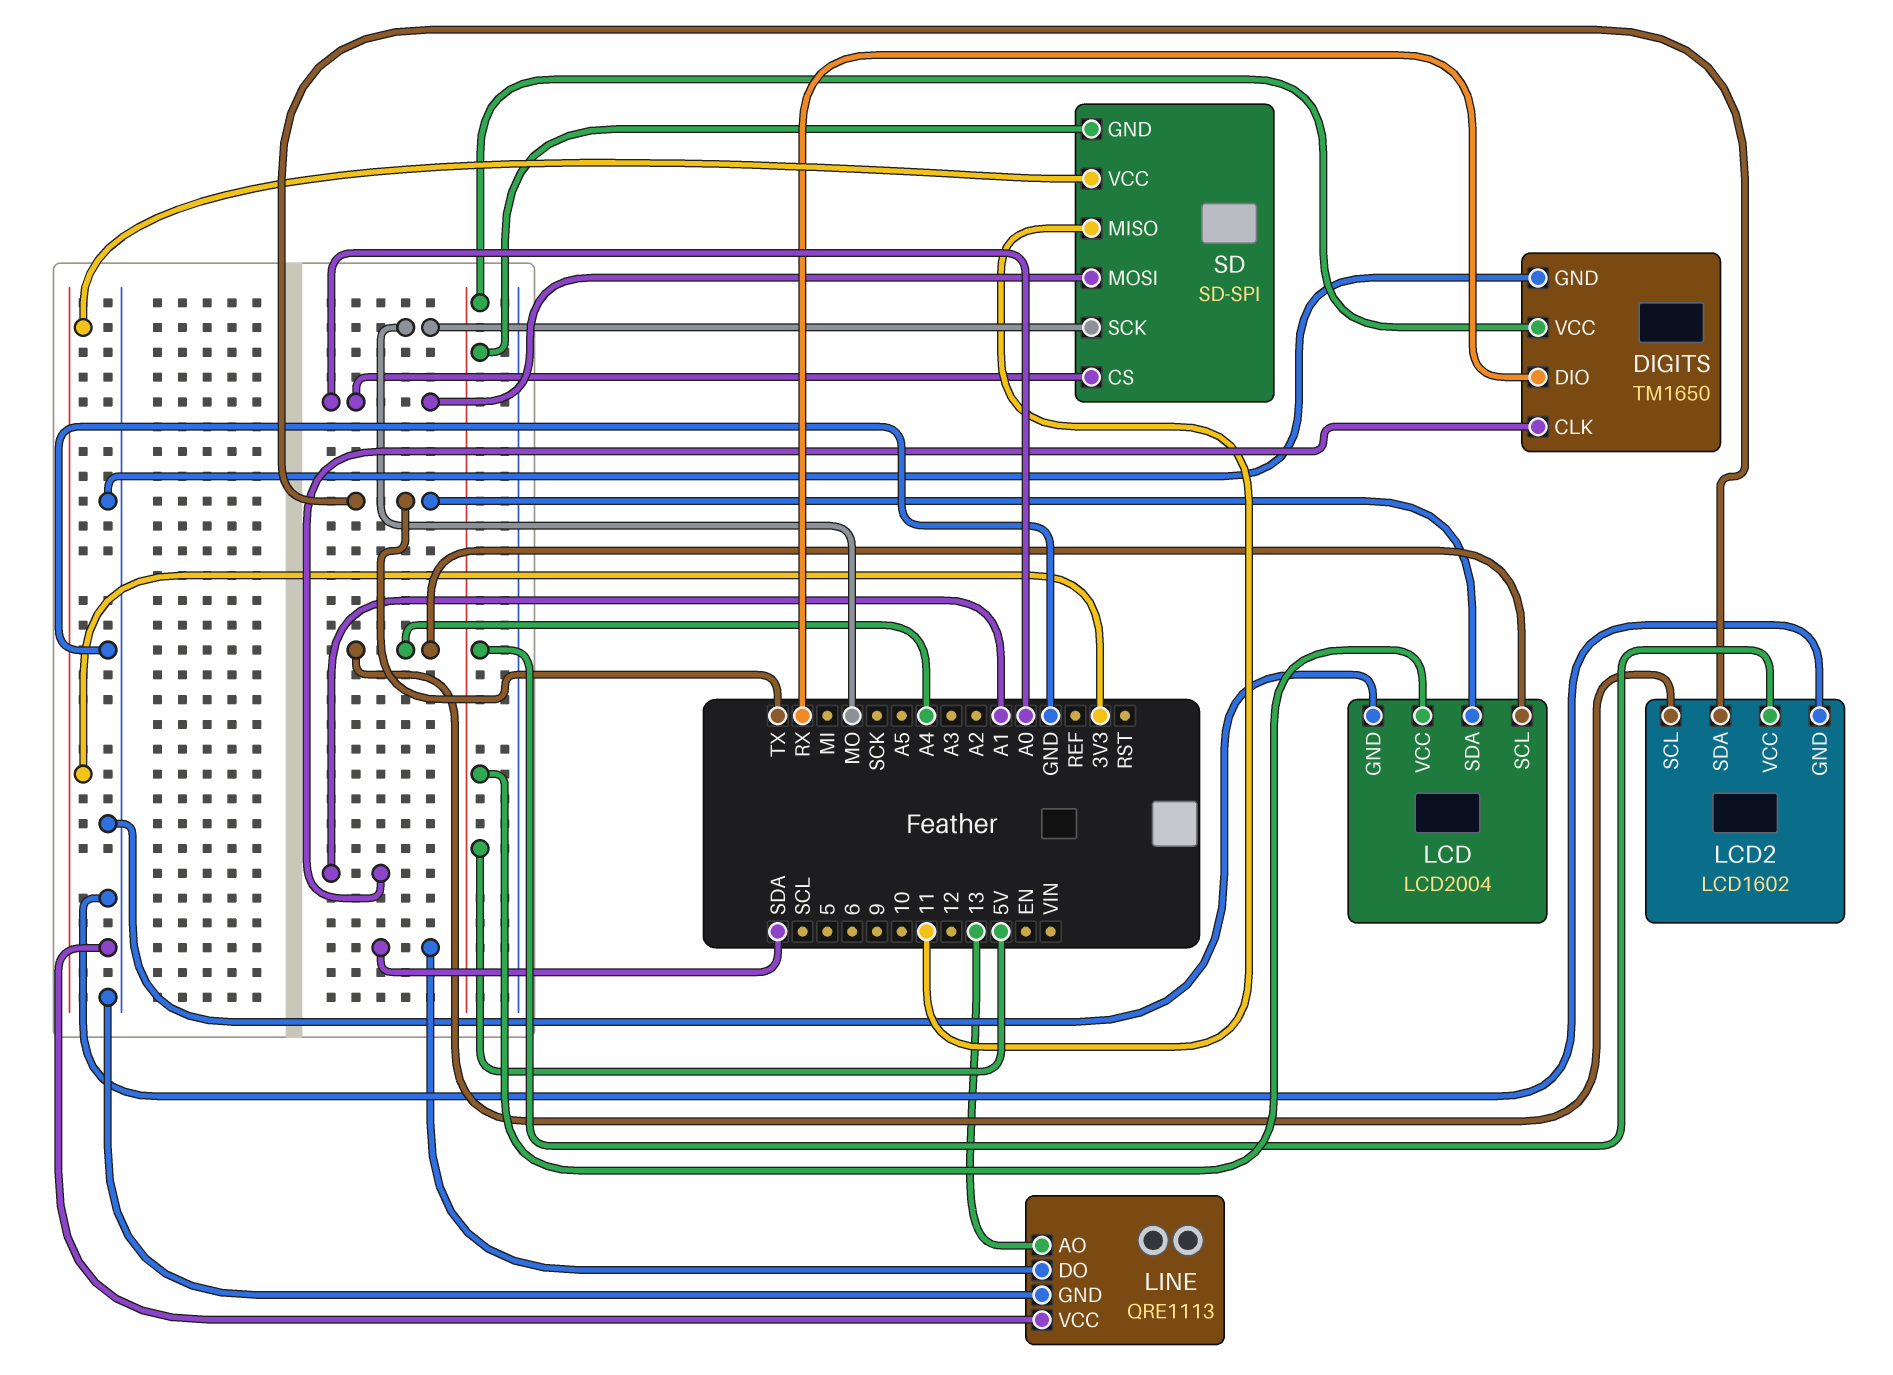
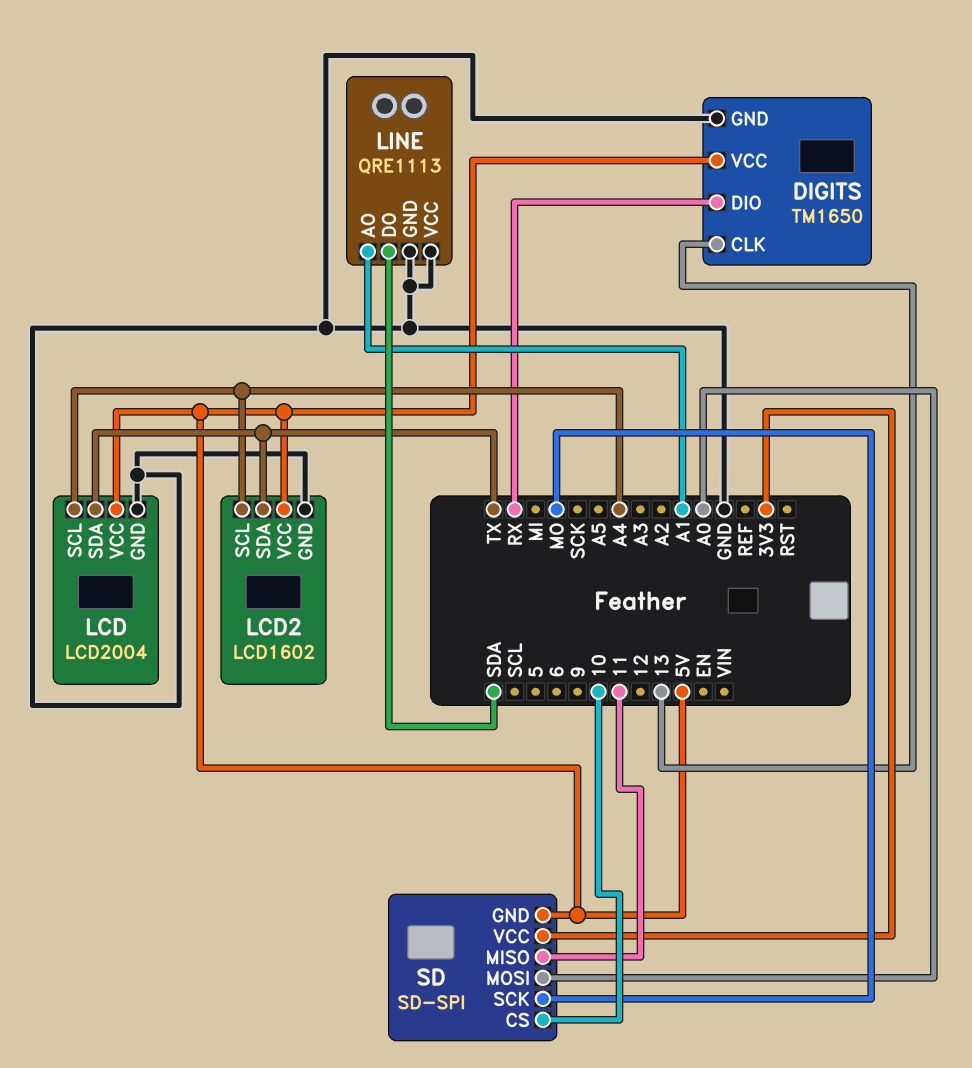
DIGITS pin CLK: A1 -> 13
LINE pin AO: 13 -> A1
SD pin CS: A0 -> 10

